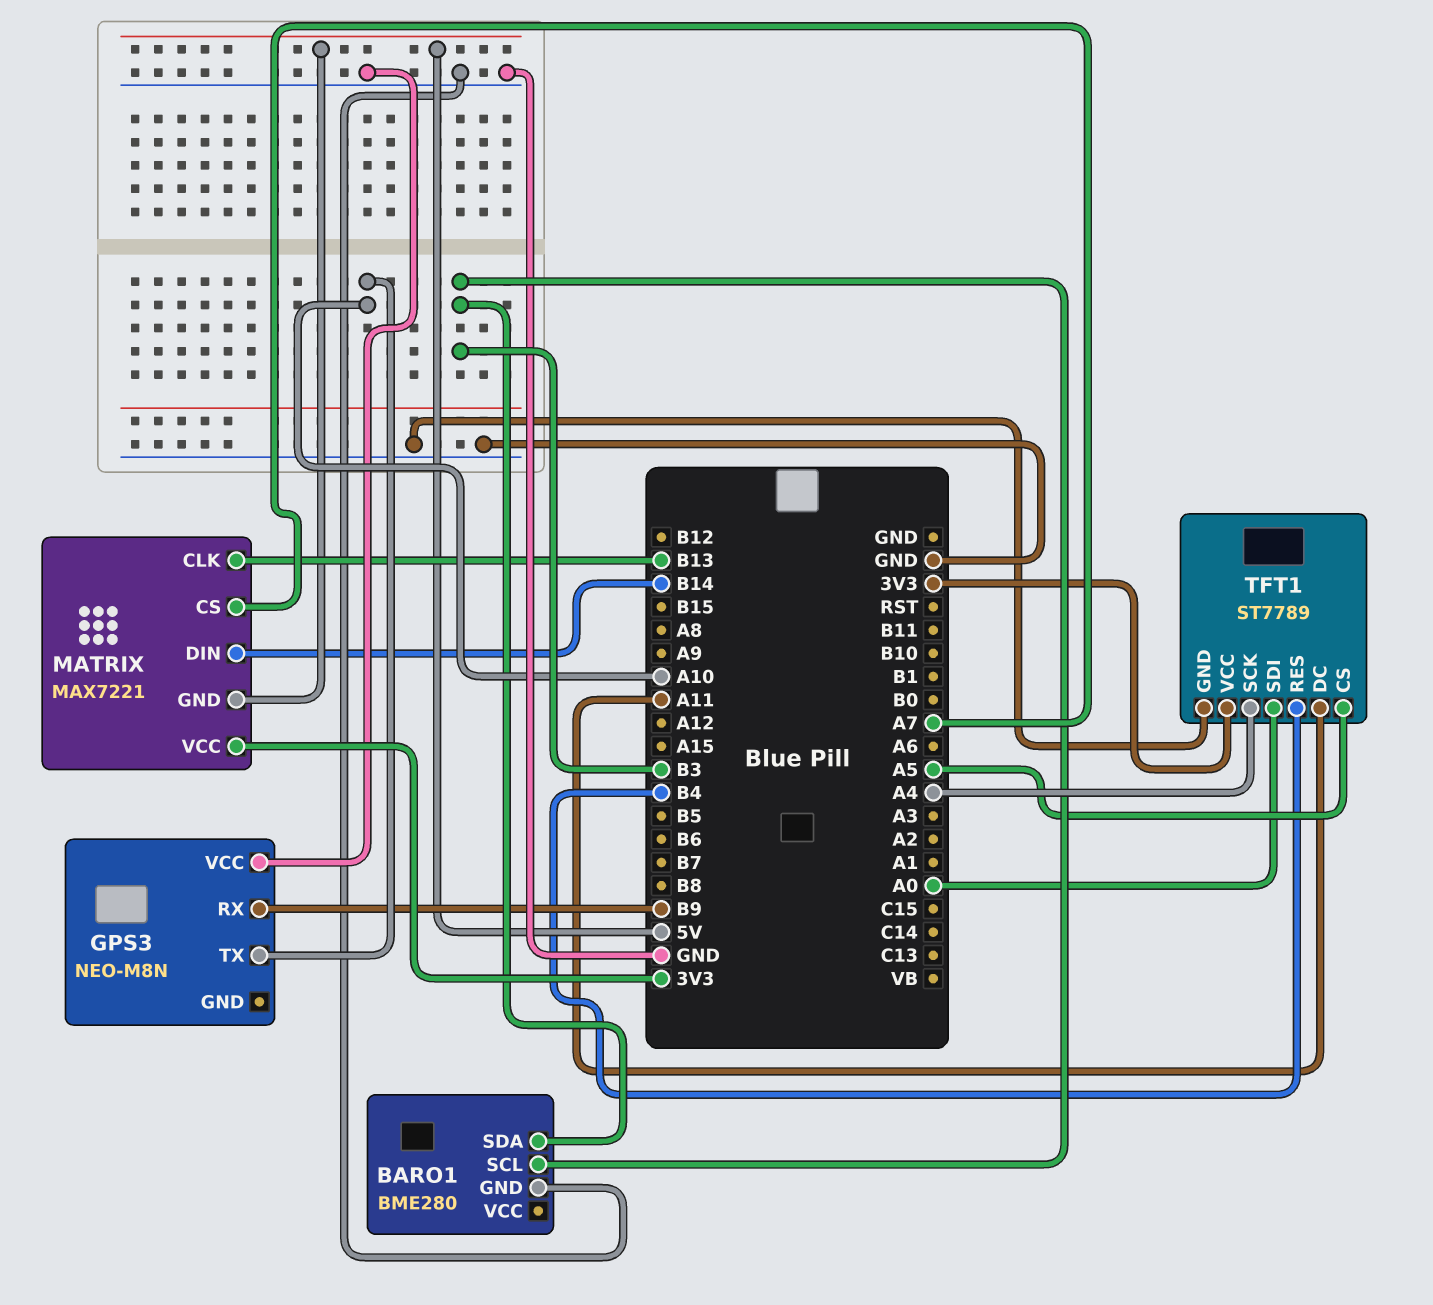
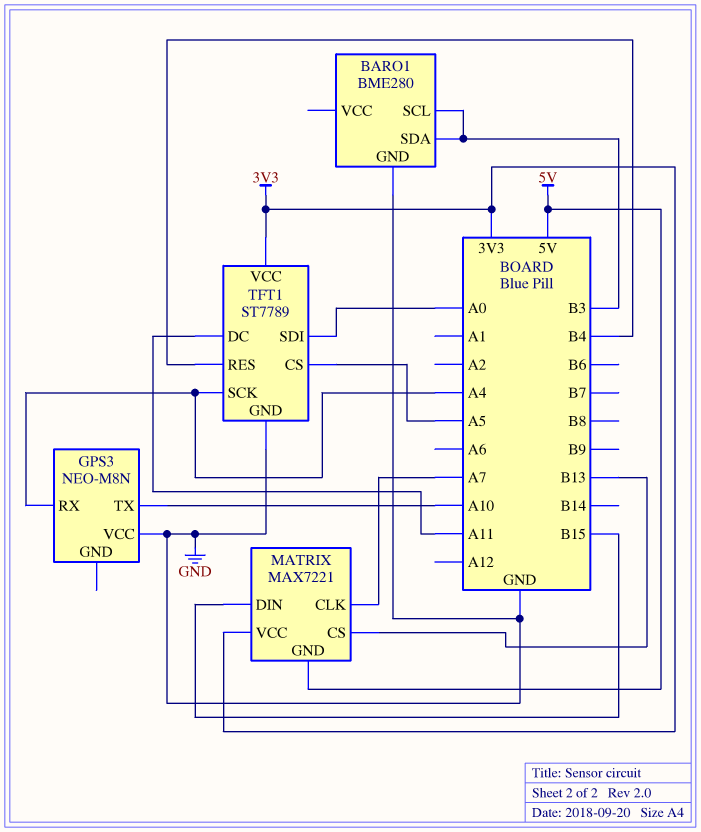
GPS3 pin RX: B9 -> A4
MATRIX pin CLK: B13 -> A7
MATRIX pin CS: A7 -> B13
MATRIX pin DIN: B14 -> B15

